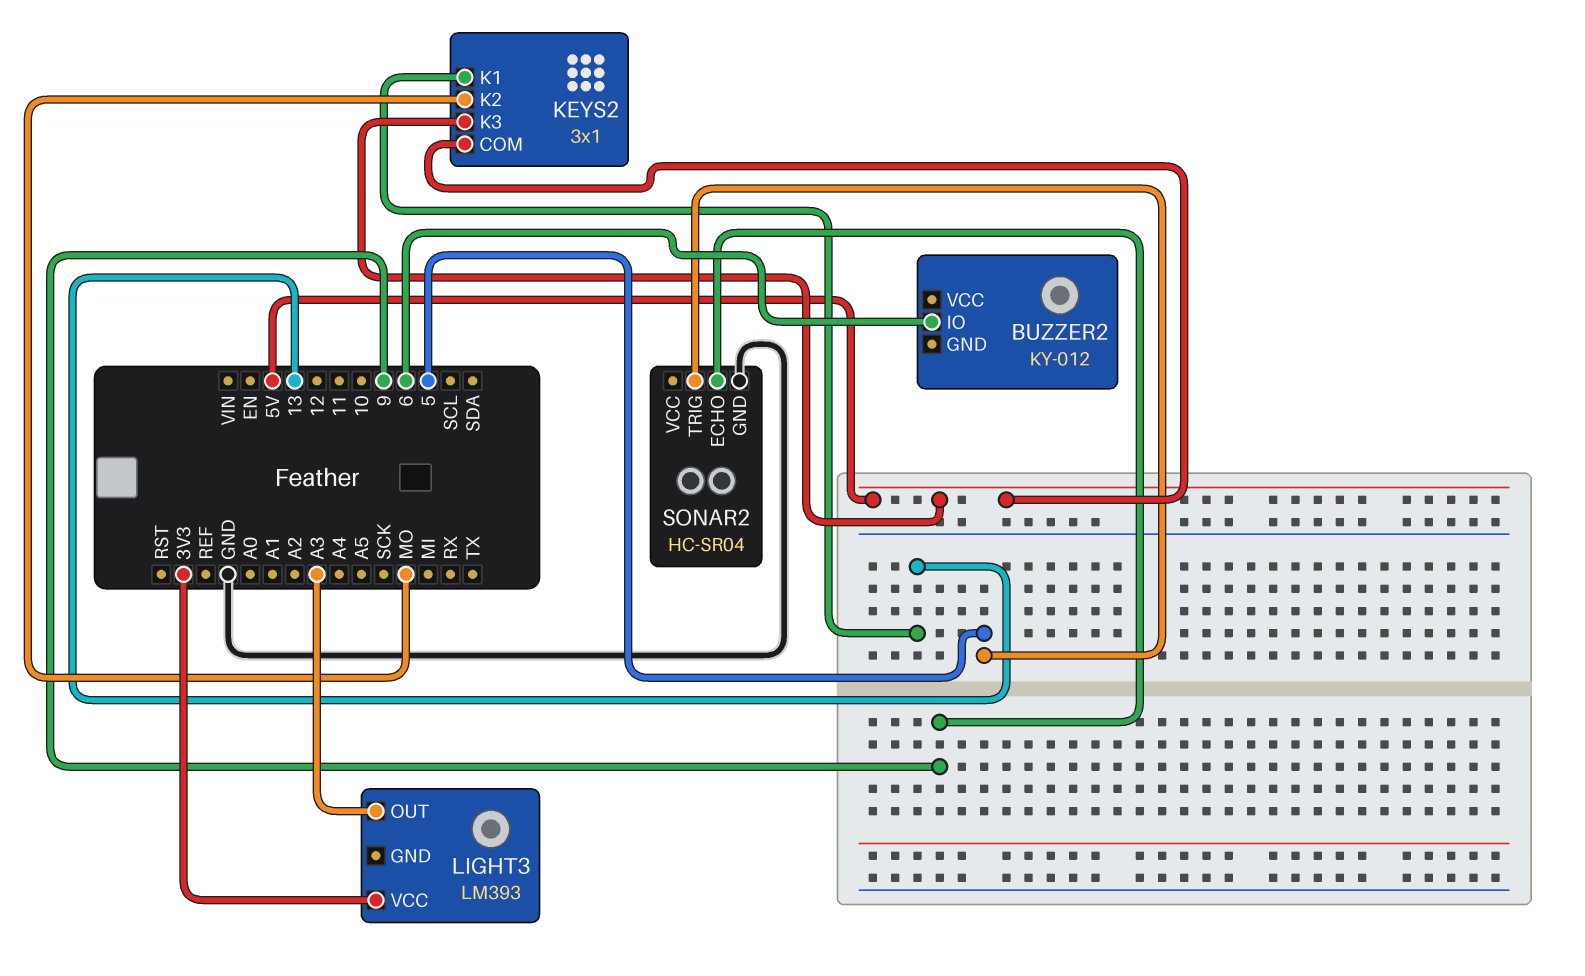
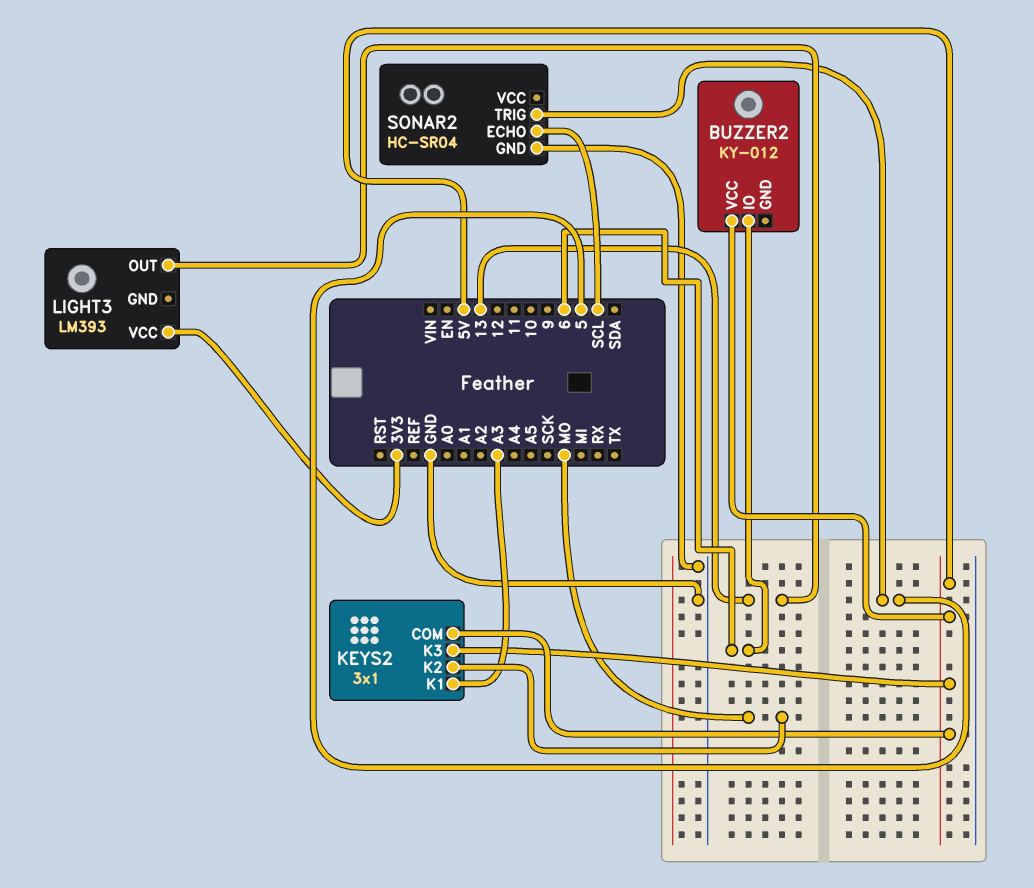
BUZZER2 pin VCC: none -> 5V
KEYS2 pin K1: 13 -> A3
LIGHT3 pin OUT: A3 -> 13
SONAR2 pin ECHO: 9 -> SCL

